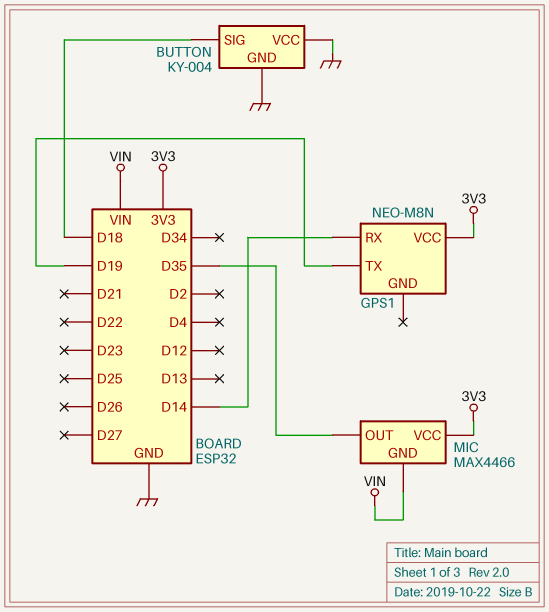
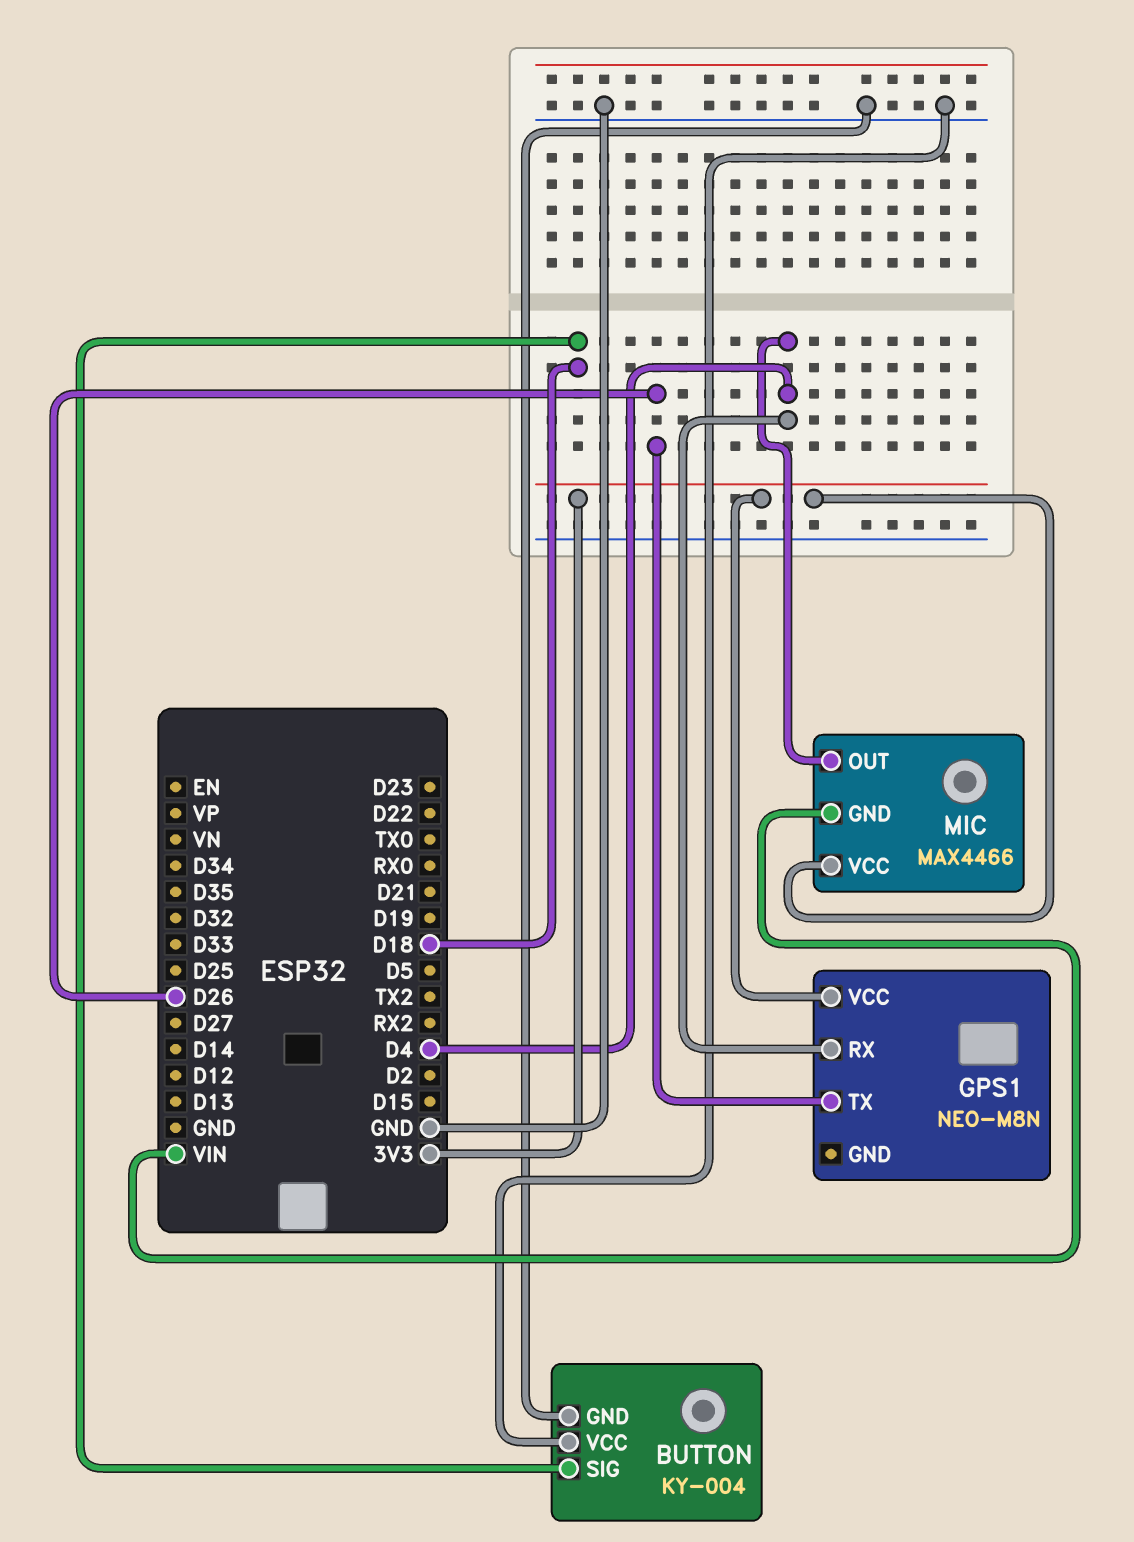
GPS1 pin RX: D14 -> D4
GPS1 pin TX: D19 -> D26
MIC pin OUT: D35 -> D4

